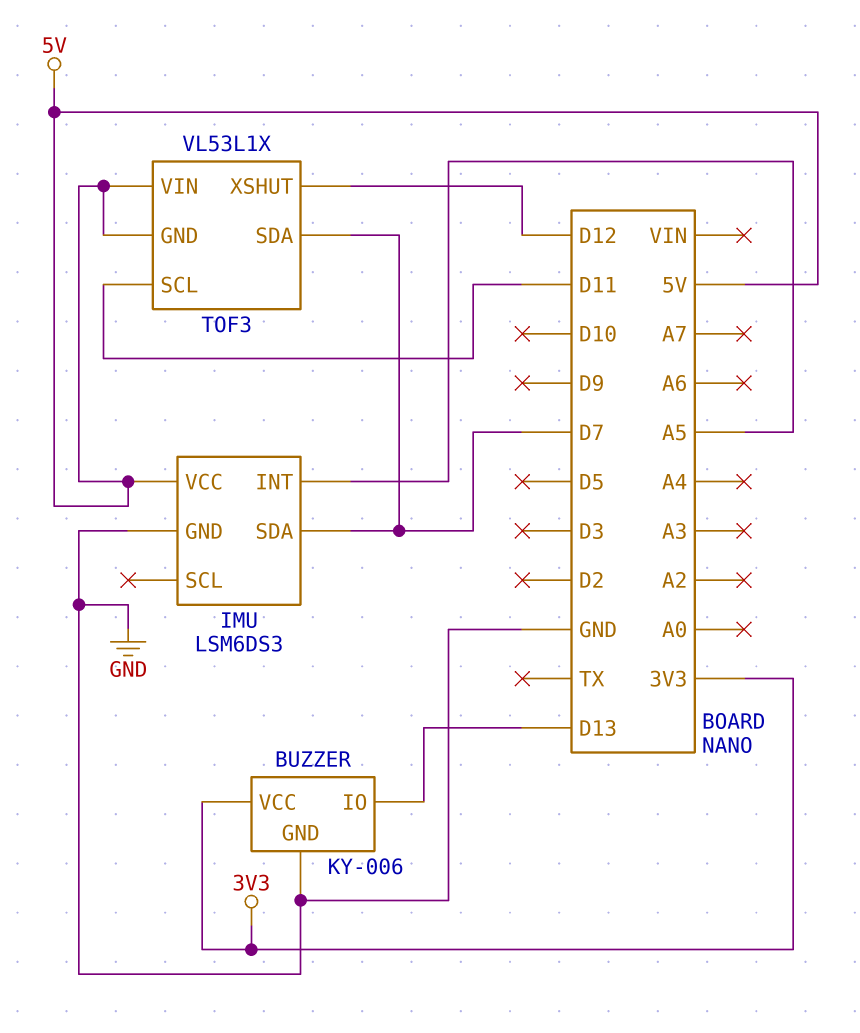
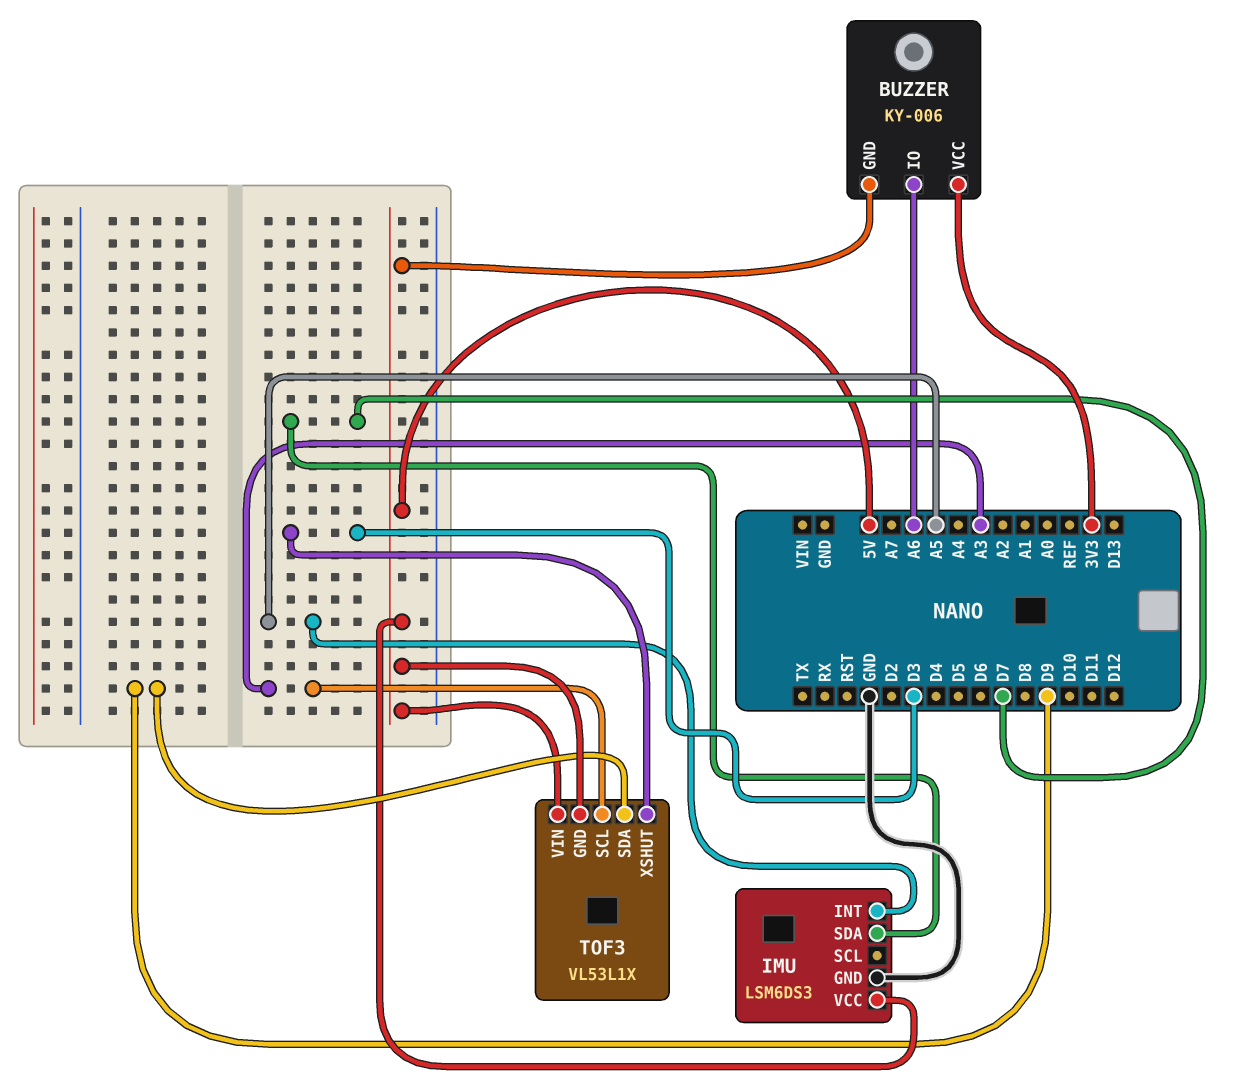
BUZZER pin GND: GND -> 5V
BUZZER pin IO: D13 -> A6
TOF3 pin SCL: D11 -> A3
TOF3 pin SDA: D7 -> D9
TOF3 pin XSHUT: D12 -> D3

